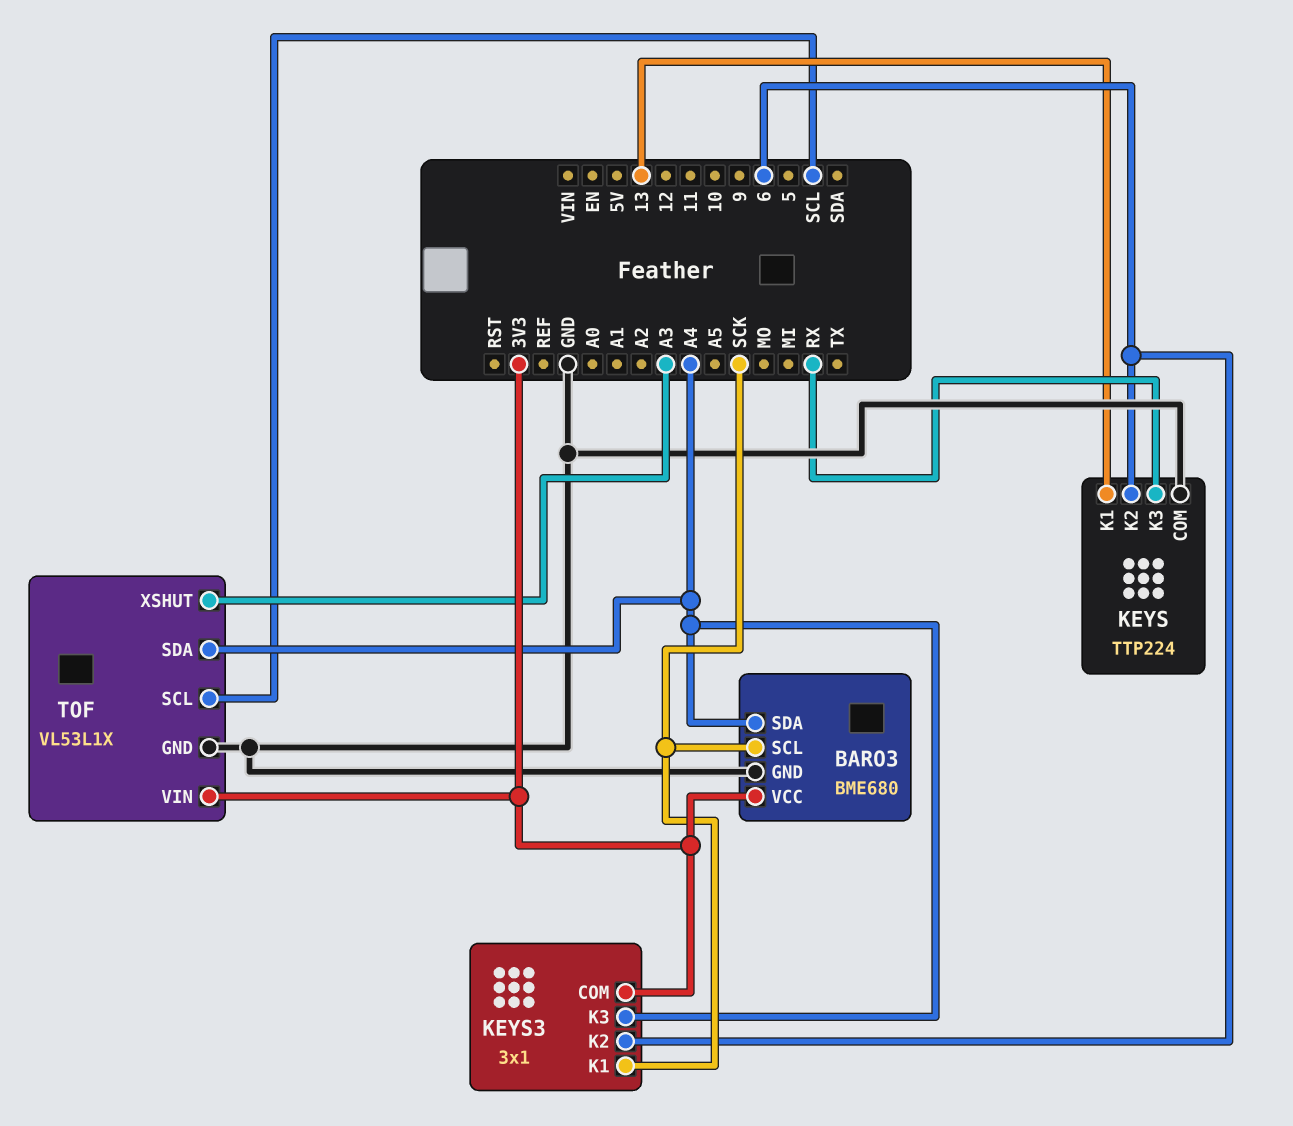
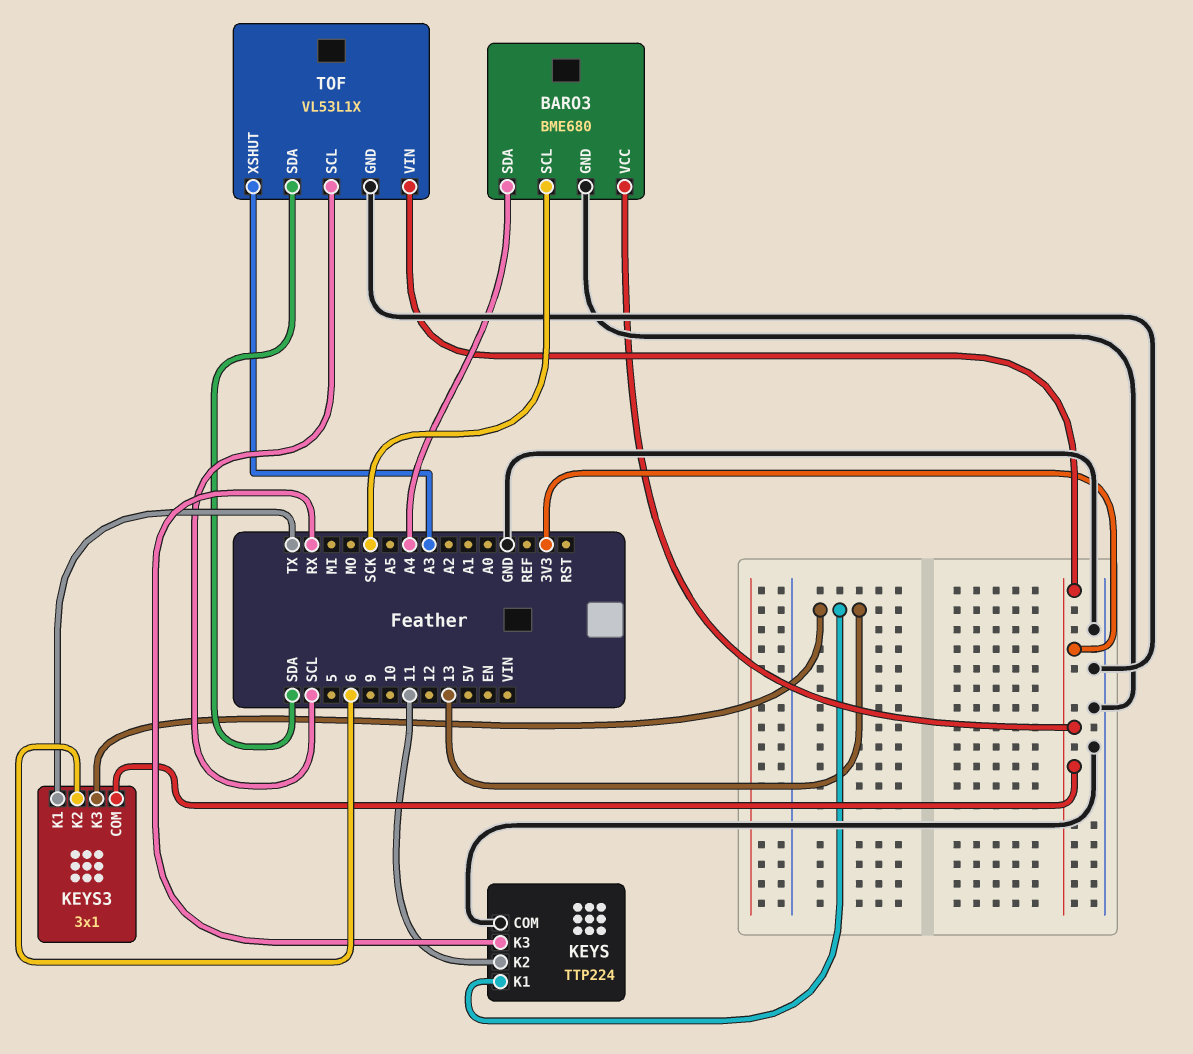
KEYS pin K2: 6 -> 11
KEYS3 pin K1: SCK -> TX
KEYS3 pin K3: A4 -> 13
TOF pin SDA: A4 -> SDA

